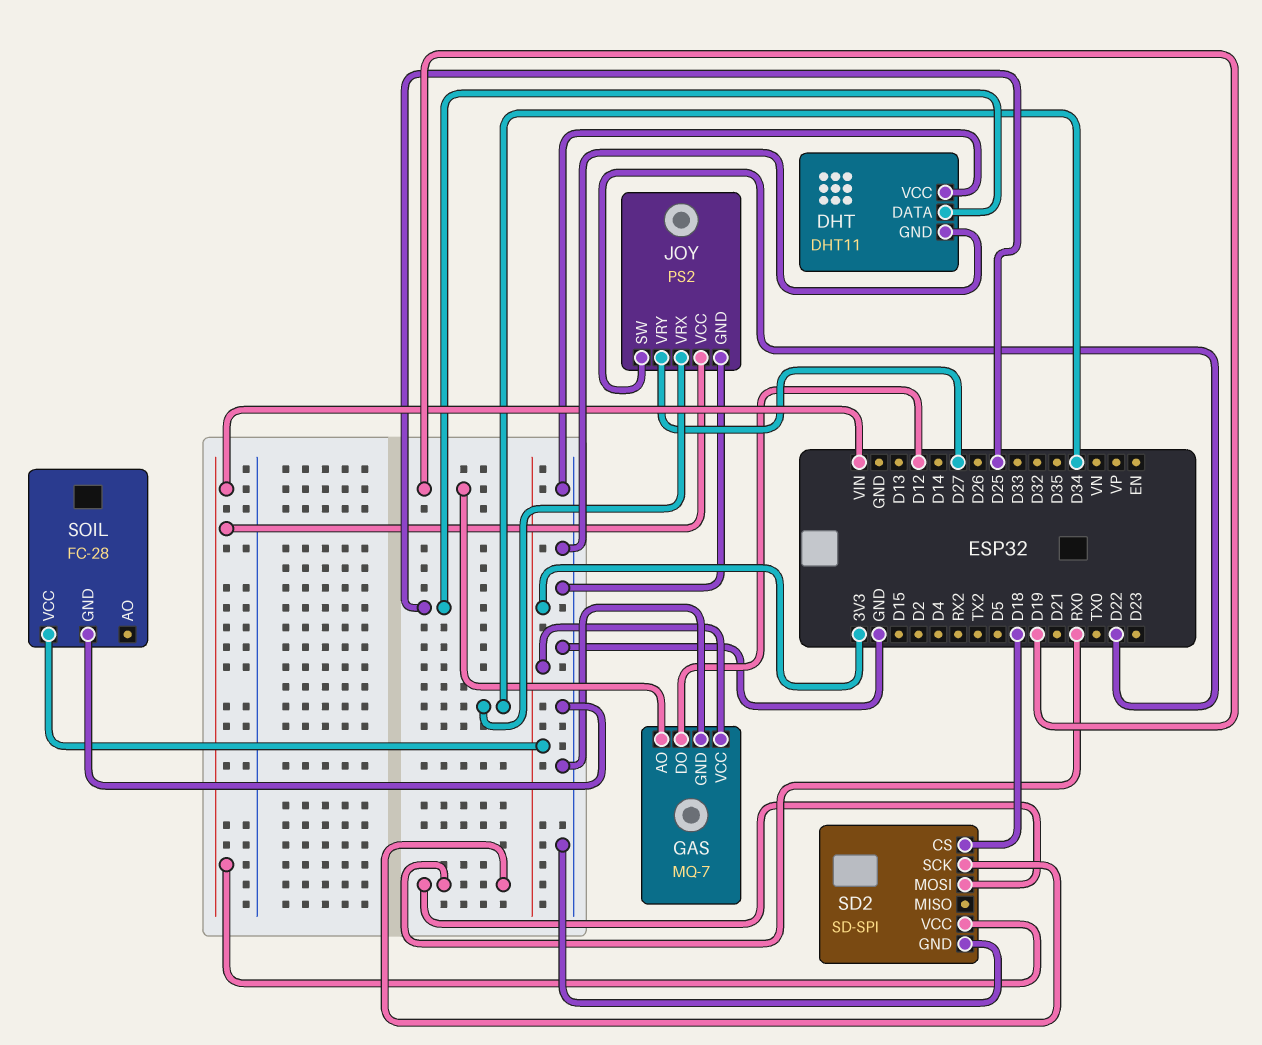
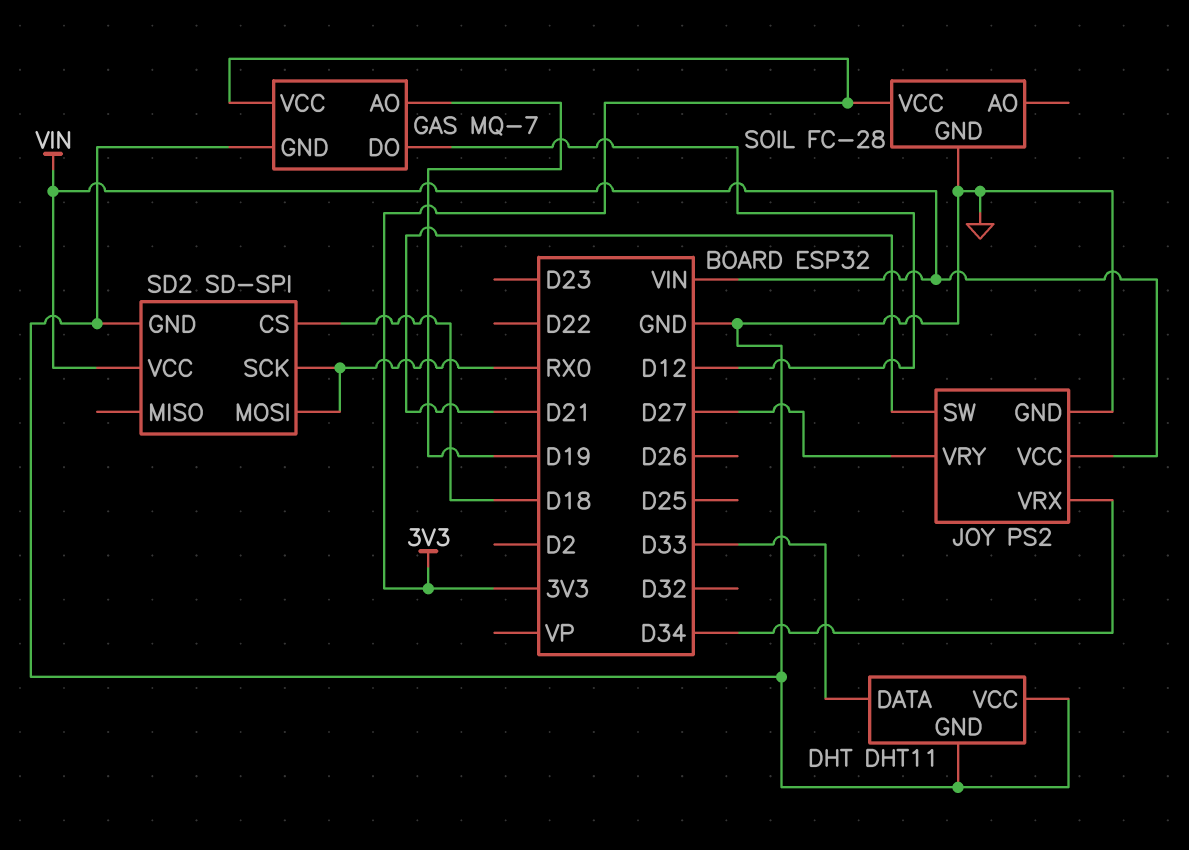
DHT pin DATA: D25 -> D33
JOY pin SW: D22 -> D21

